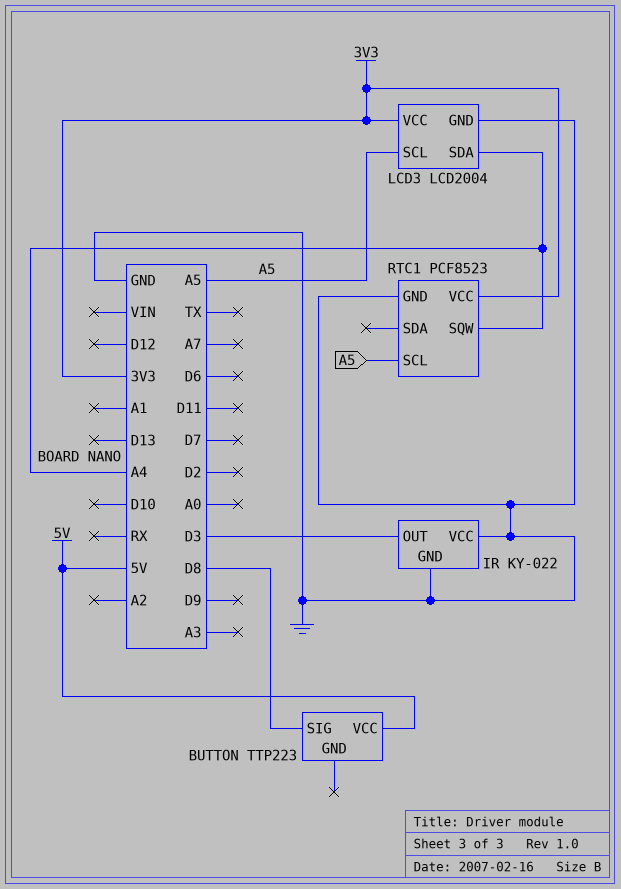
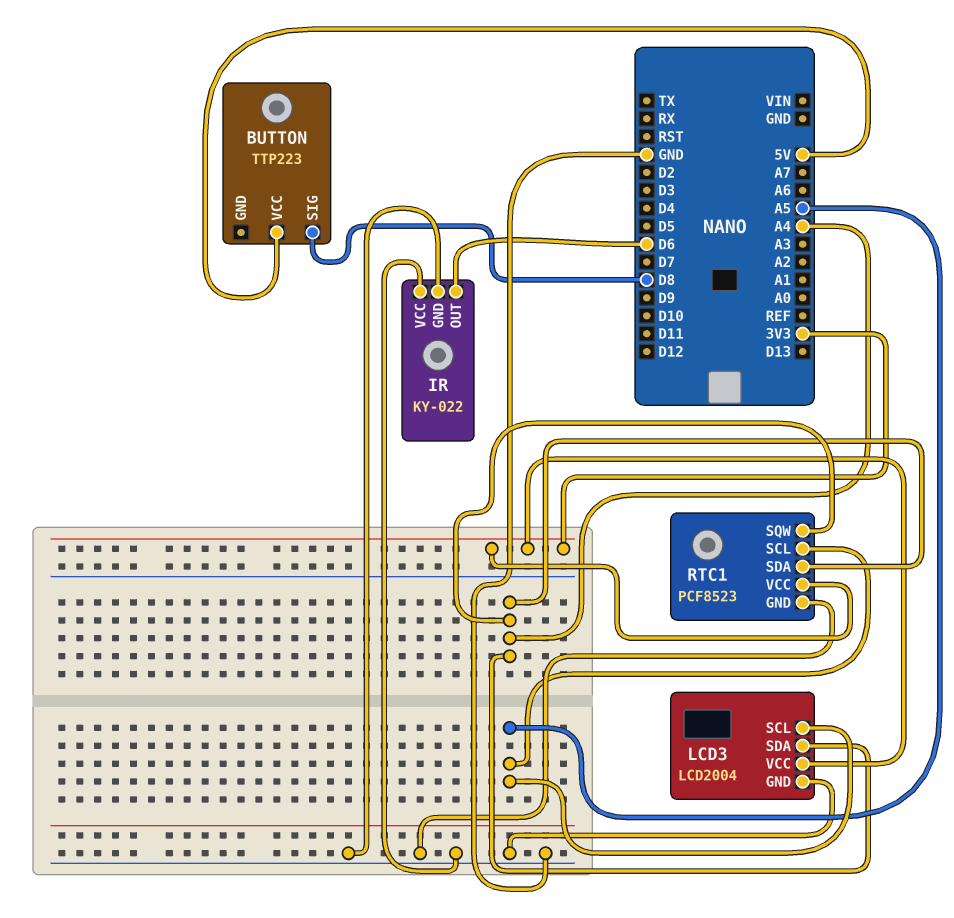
IR pin OUT: D3 -> D6
RTC1 pin SDA: none -> A4

